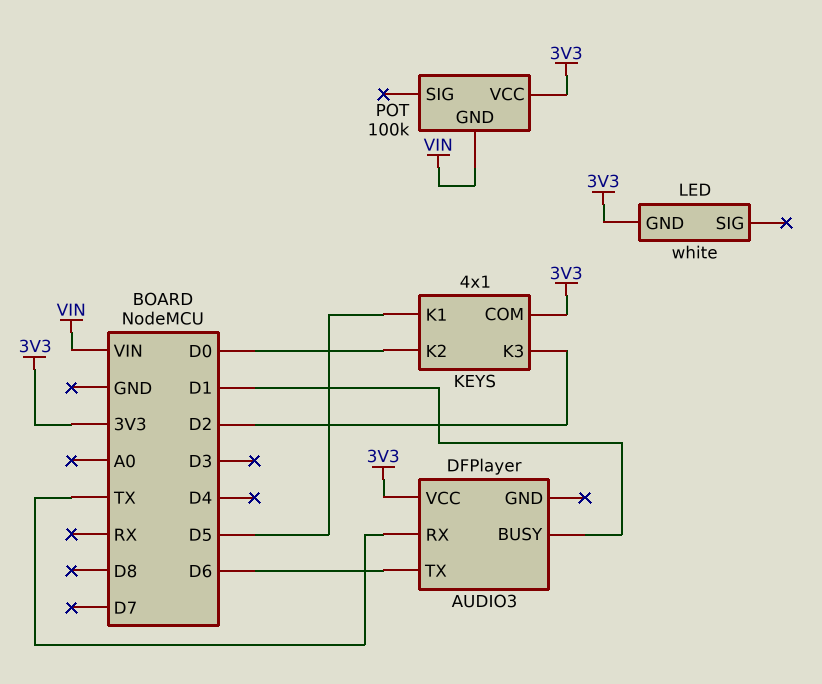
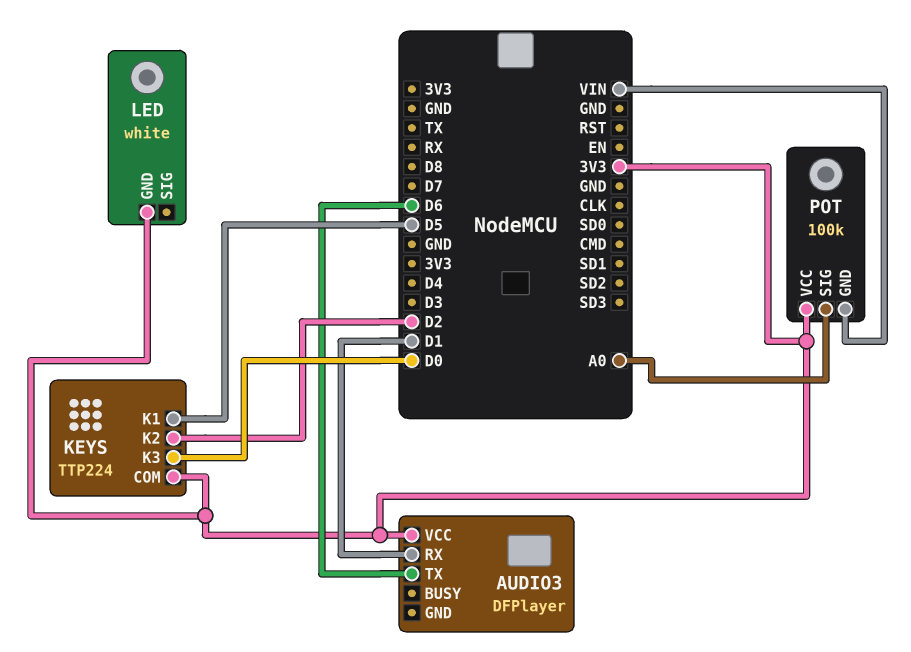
AUDIO3 pin BUSY: D1 -> none
AUDIO3 pin RX: TX -> D1
KEYS: 4x1 -> TTP224
KEYS pin K2: D0 -> D2
KEYS pin K3: D2 -> D0
POT pin SIG: none -> A0

